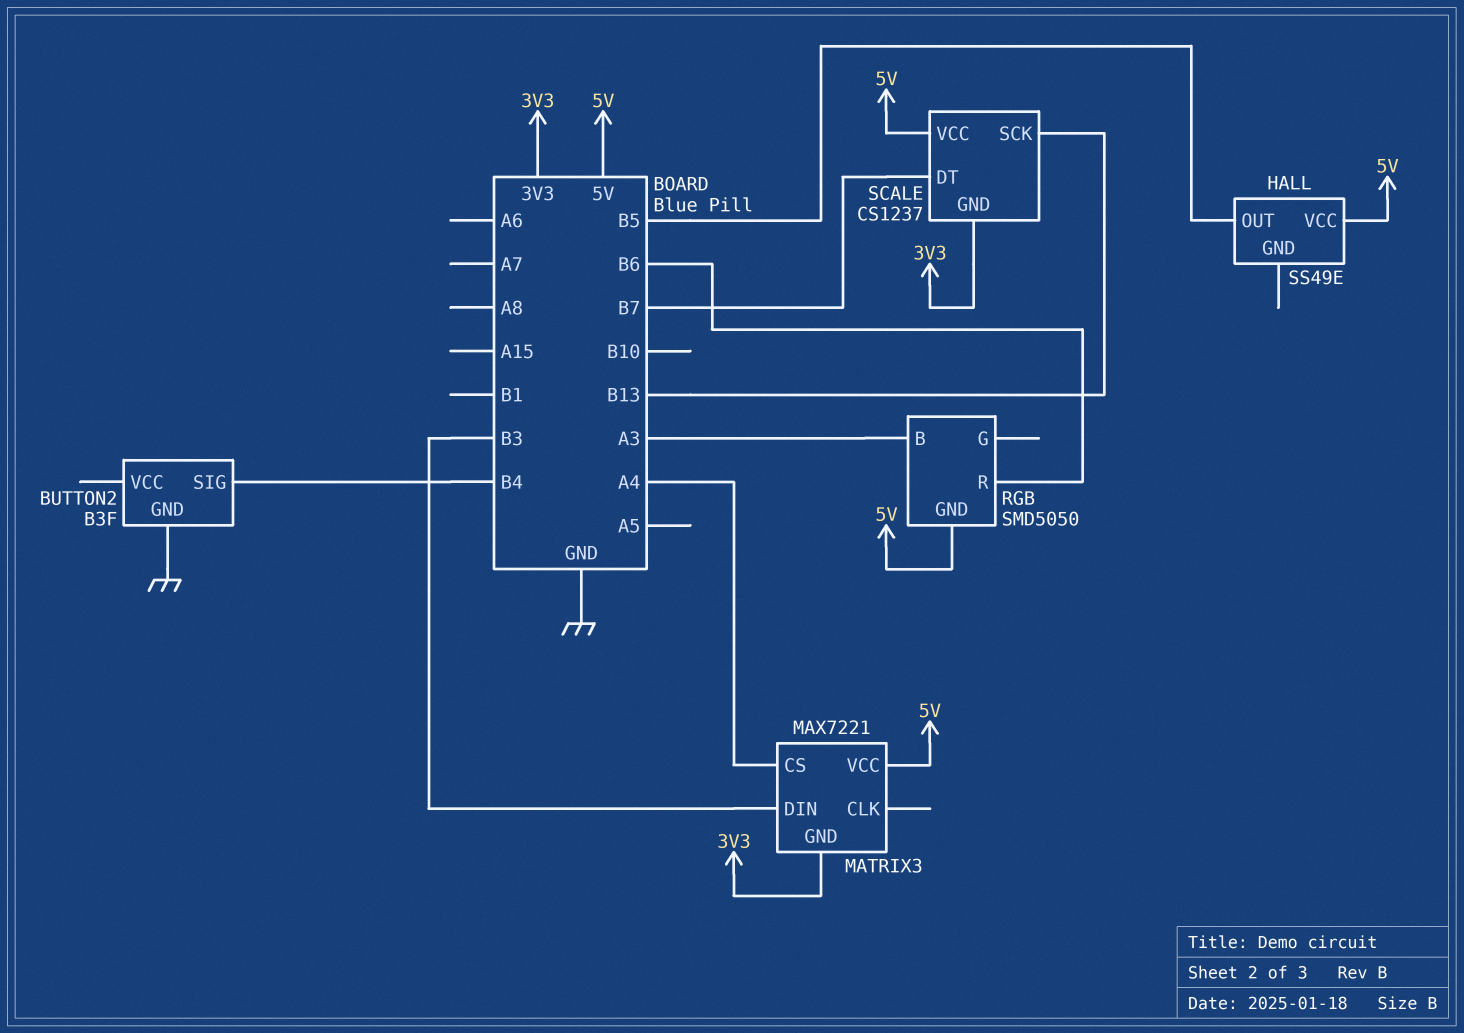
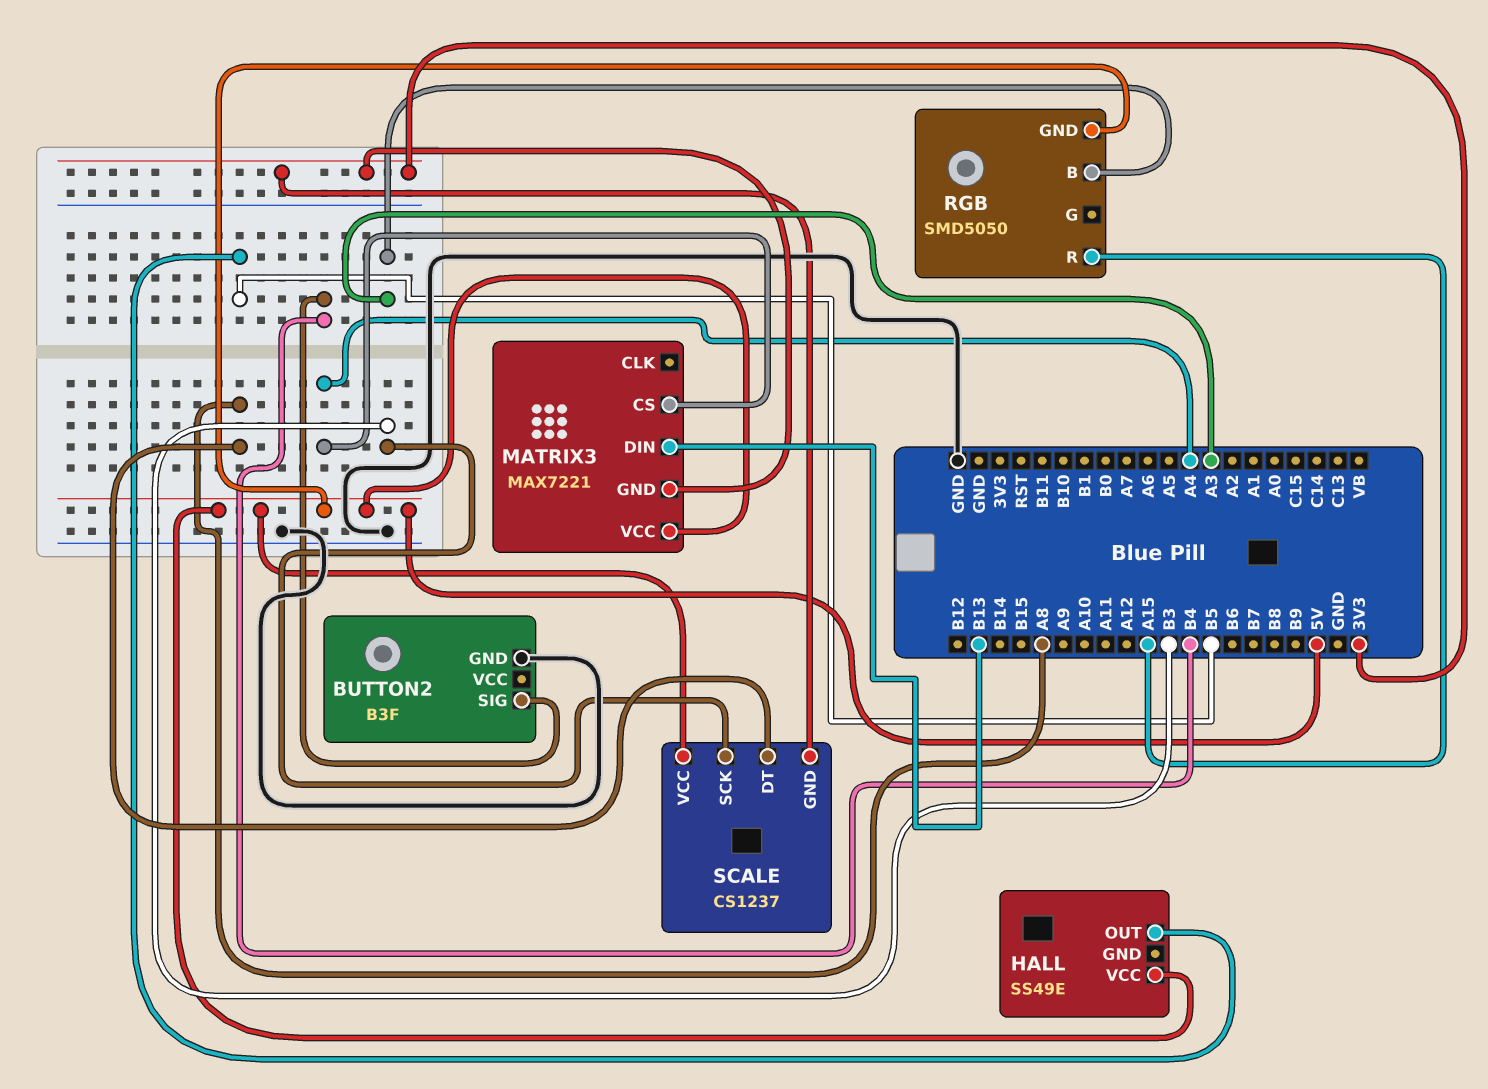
MATRIX3 pin DIN: B3 -> B13
RGB pin R: B6 -> A15
SCALE pin DT: B7 -> A8
SCALE pin SCK: B13 -> B3

